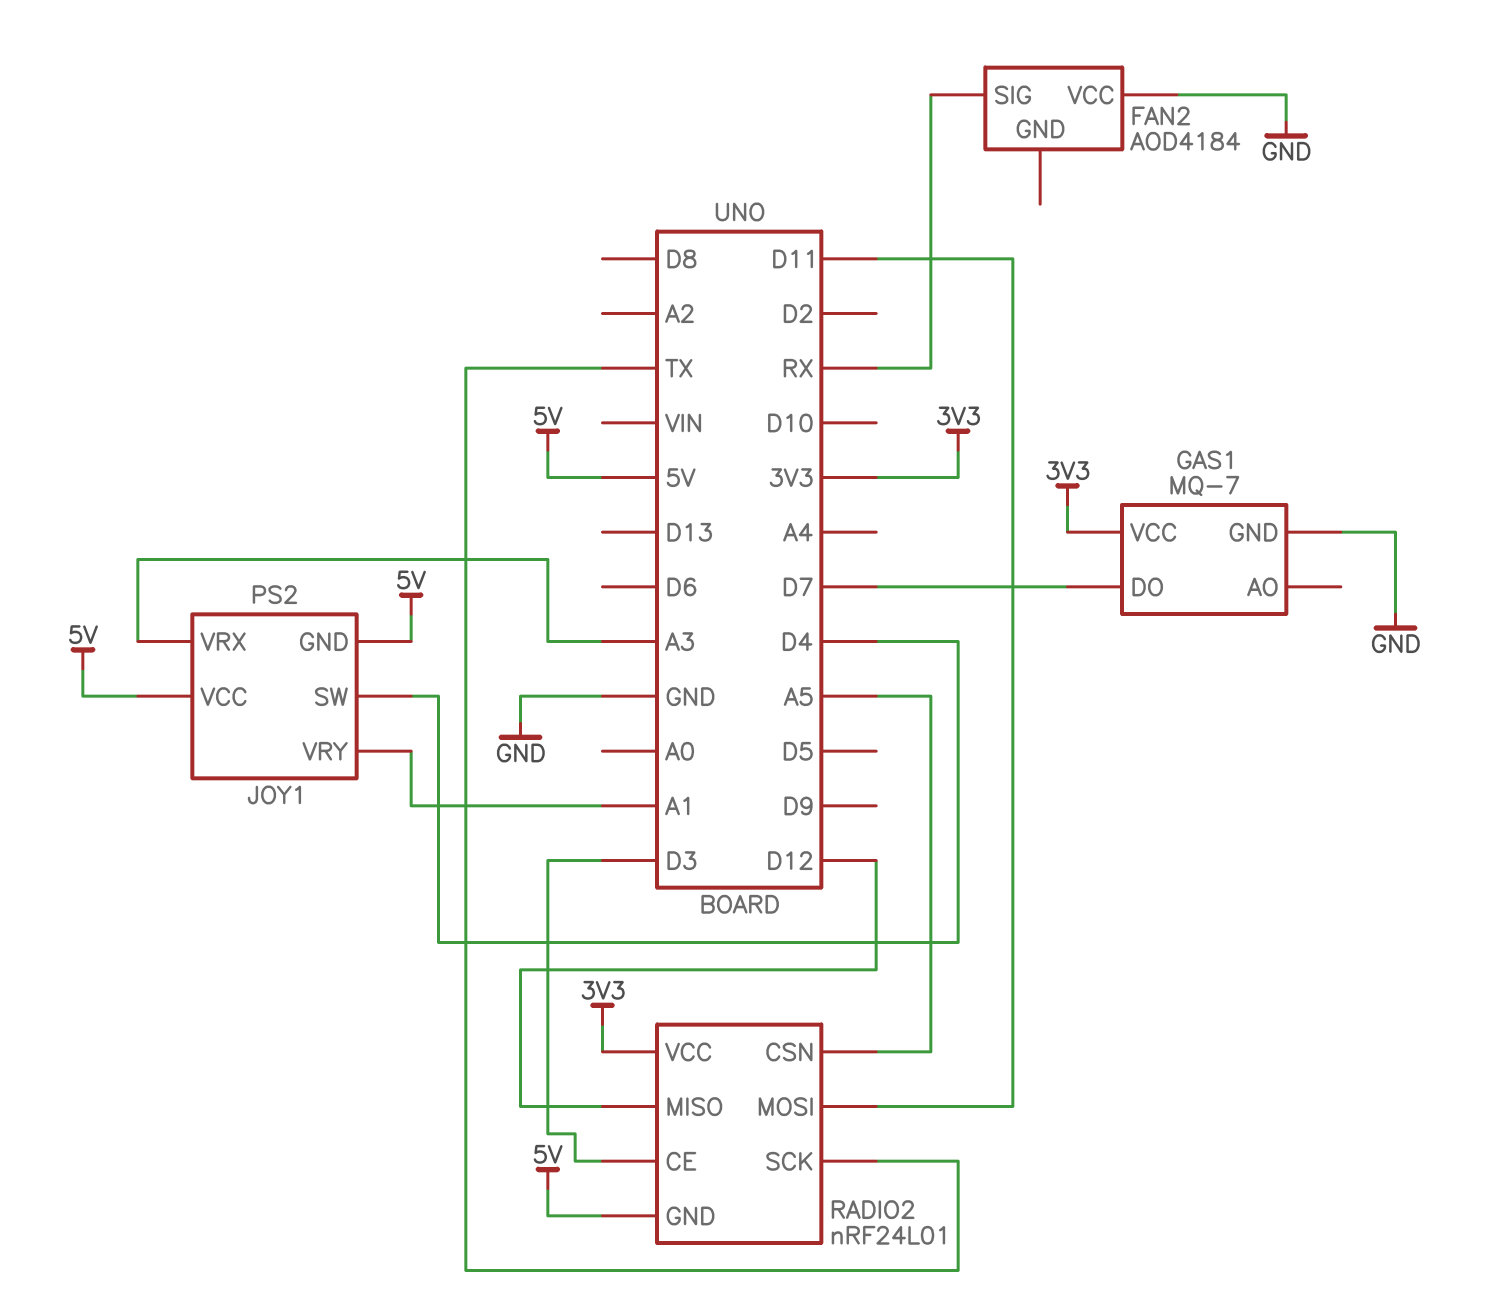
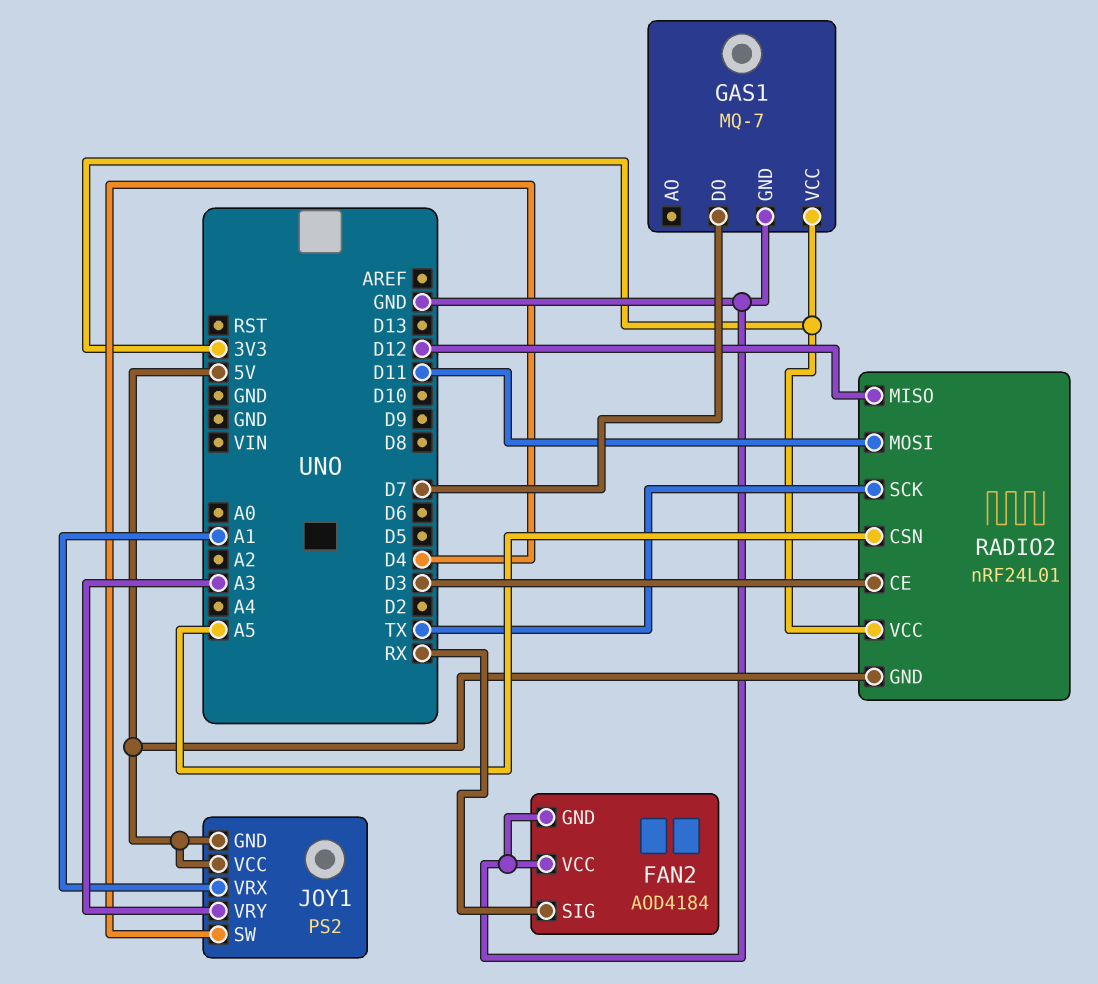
FAN2 pin GND: none -> GND
JOY1 pin VRX: A3 -> A1
JOY1 pin VRY: A1 -> A3

